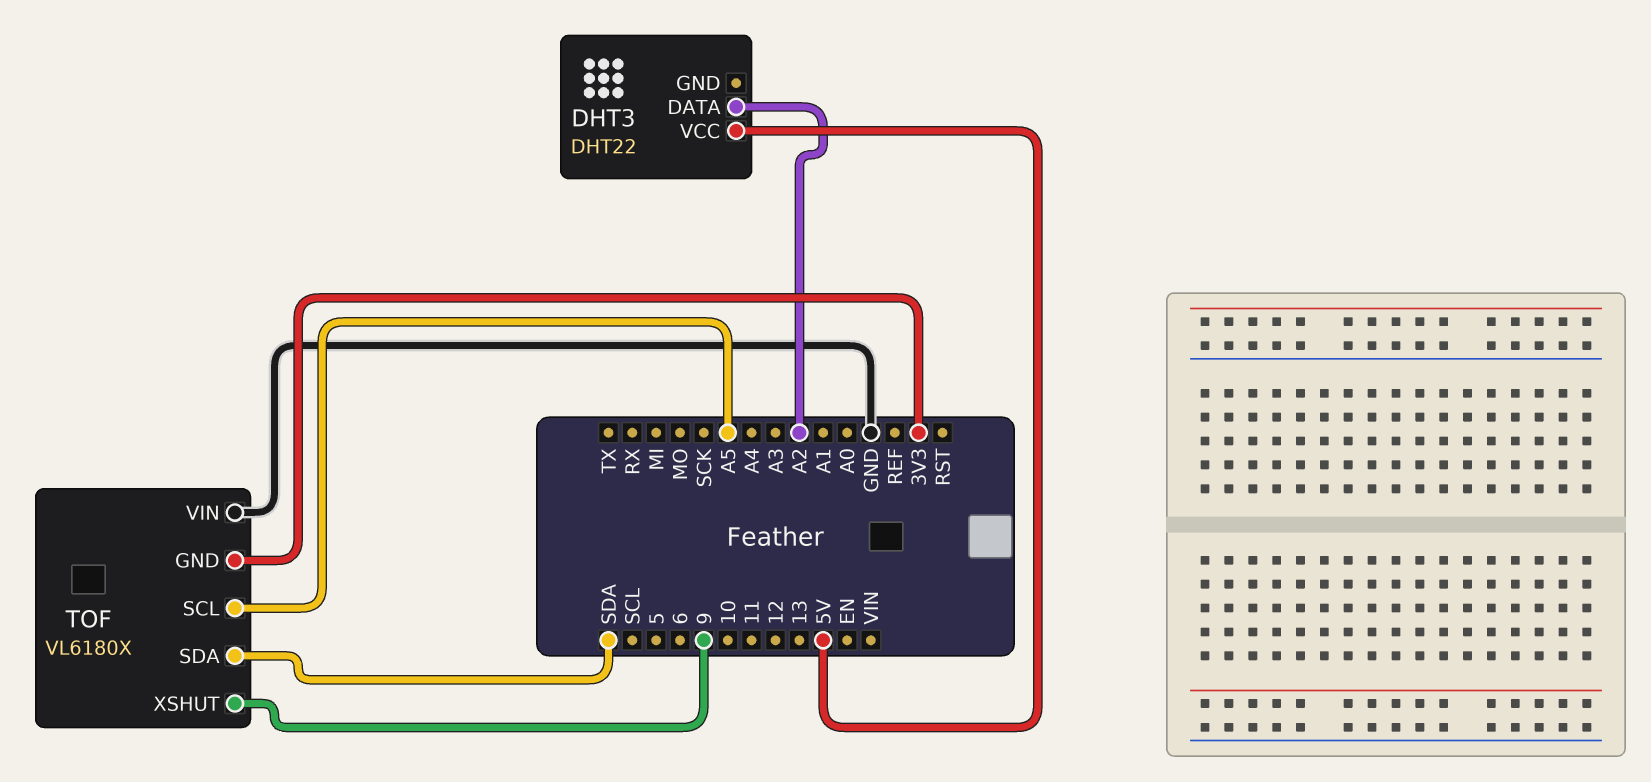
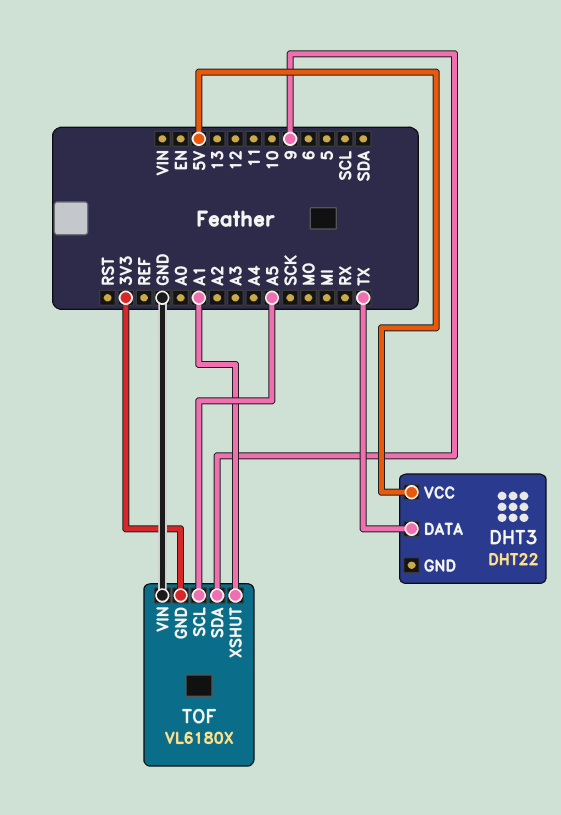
DHT3 pin DATA: A2 -> TX
TOF pin SDA: SDA -> 9
TOF pin XSHUT: 9 -> A1

